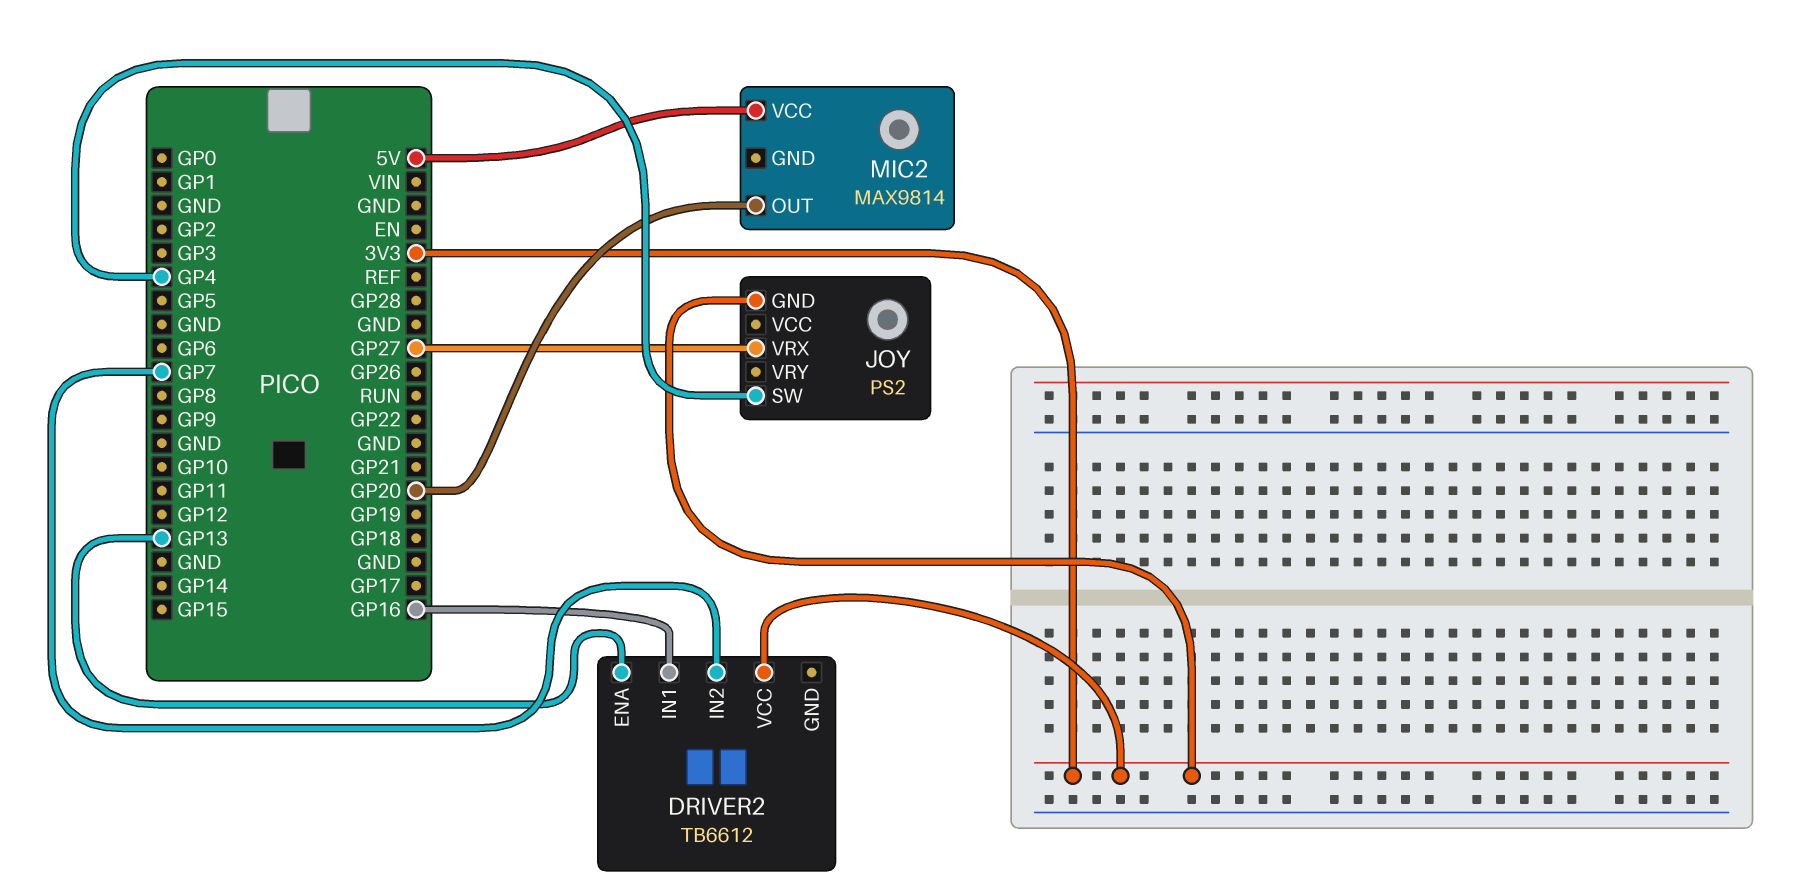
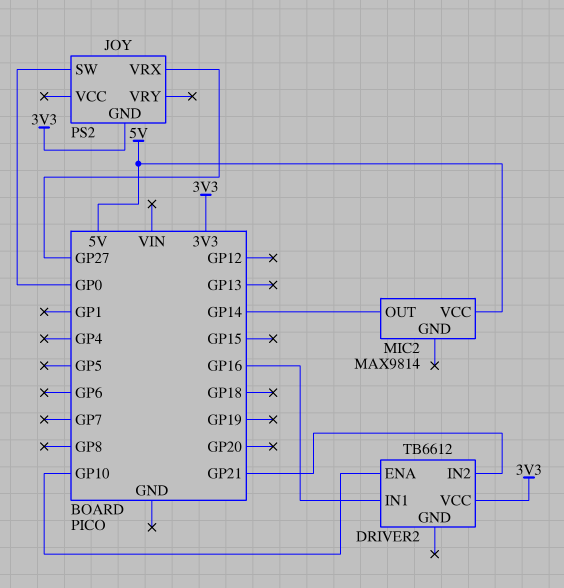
DRIVER2 pin ENA: GP13 -> GP10
DRIVER2 pin IN2: GP7 -> GP21
JOY pin SW: GP4 -> GP0
MIC2 pin OUT: GP20 -> GP14

